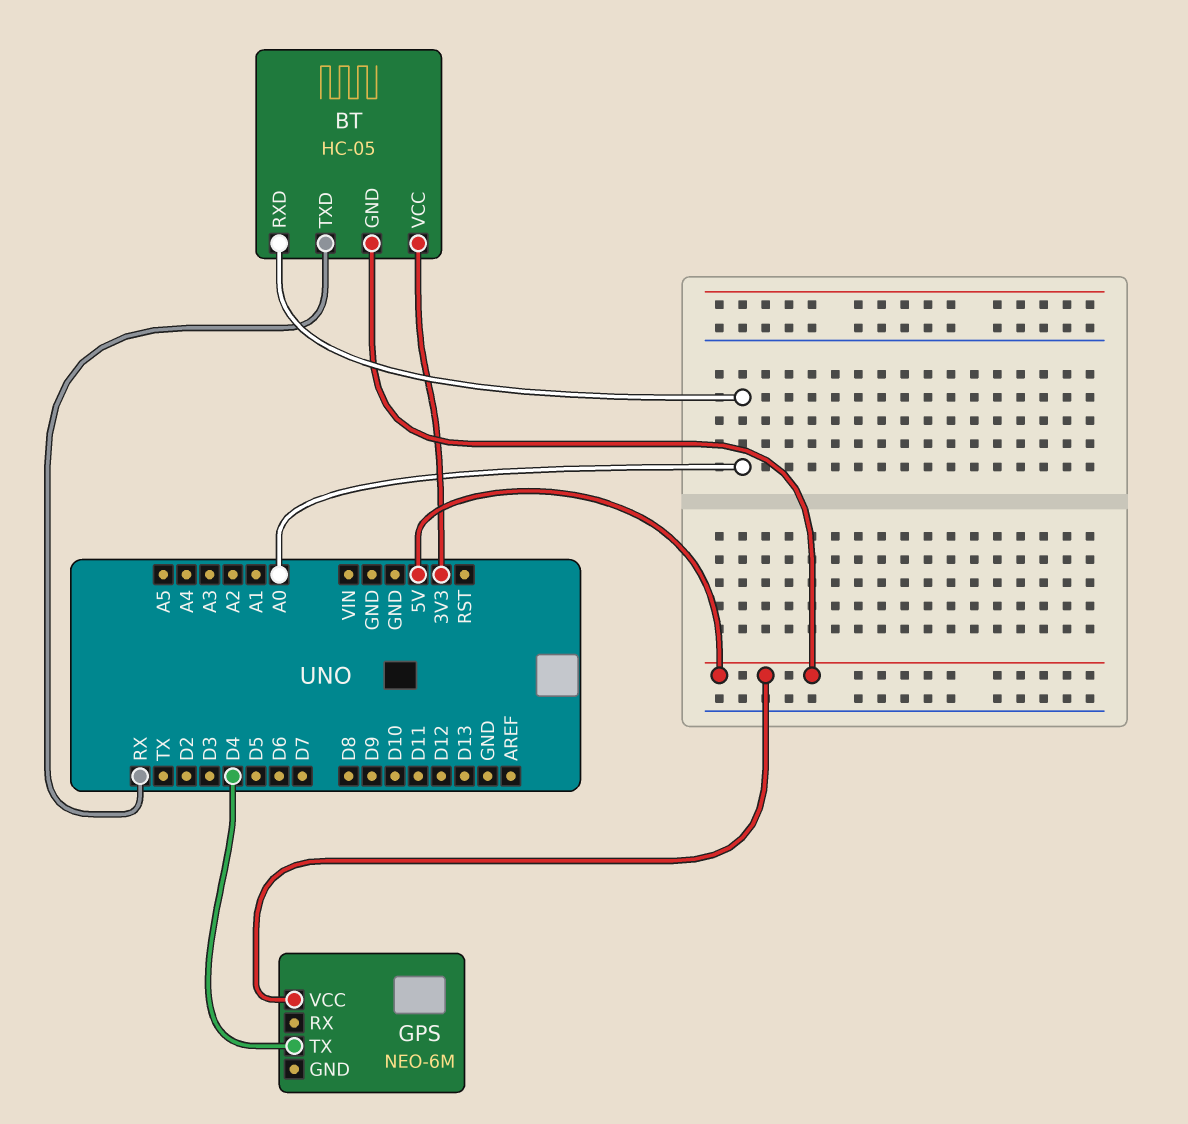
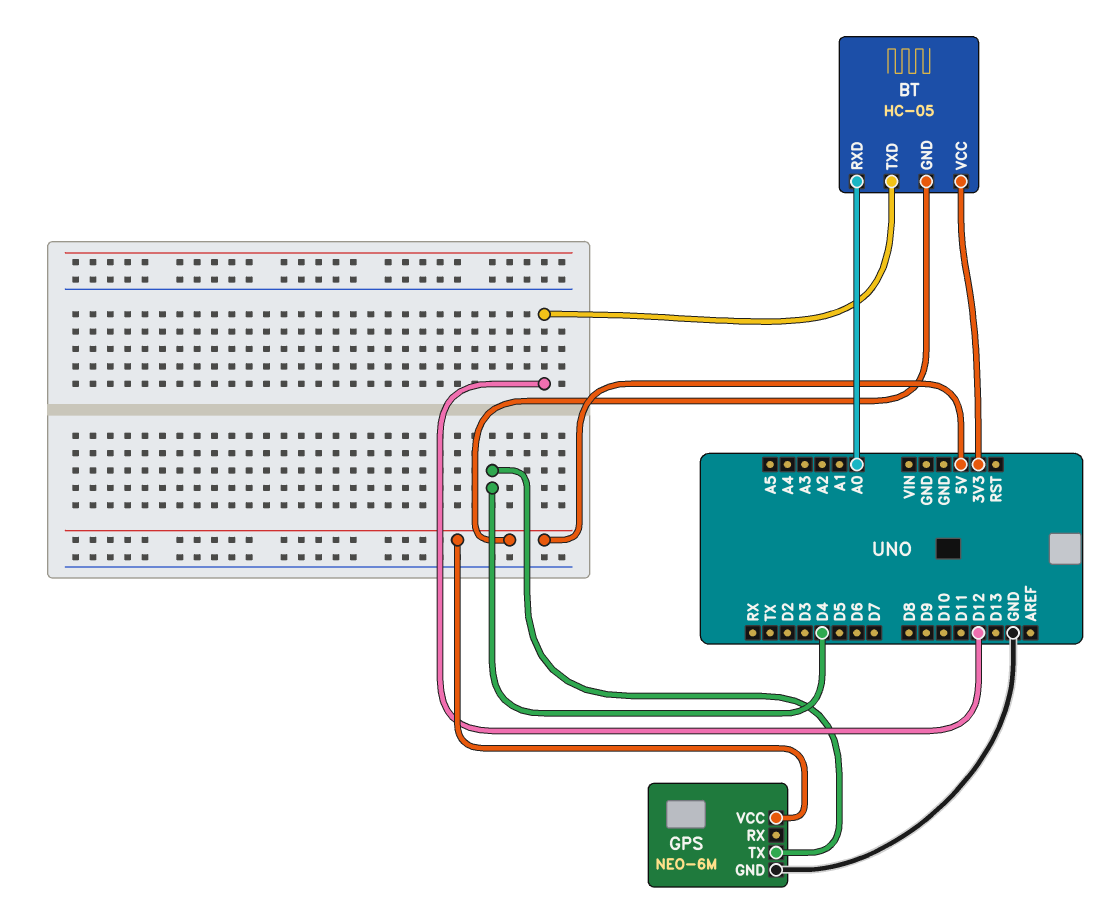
BT pin TXD: RX -> D12
GPS pin GND: none -> GND

